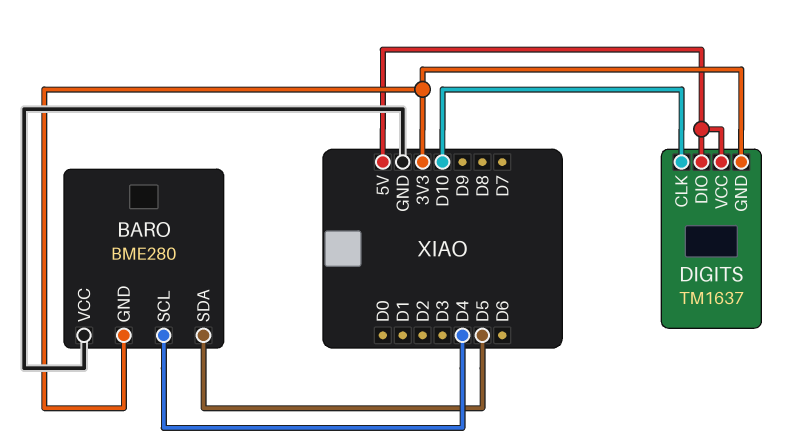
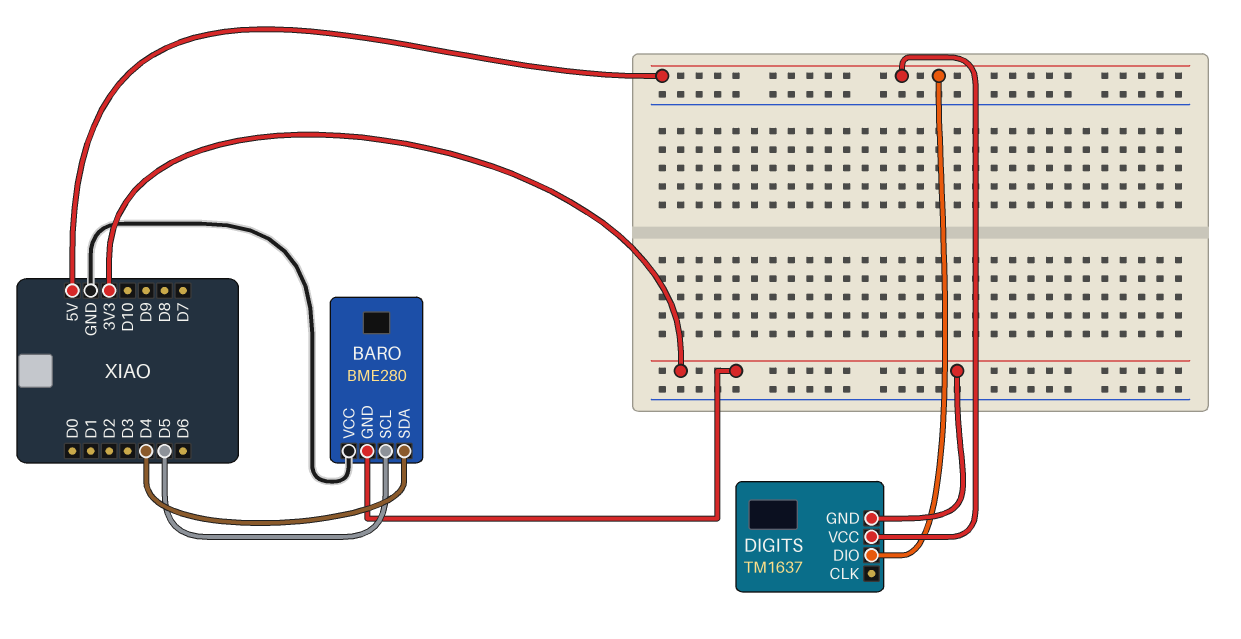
BARO pin SCL: D4 -> D5
BARO pin SDA: D5 -> D4
DIGITS pin CLK: D10 -> none

